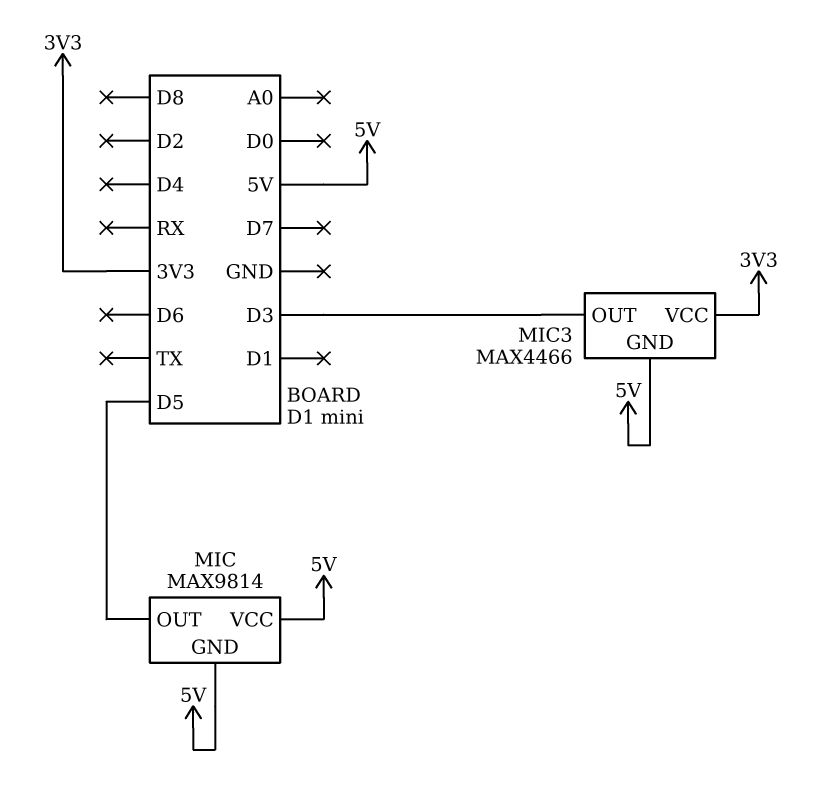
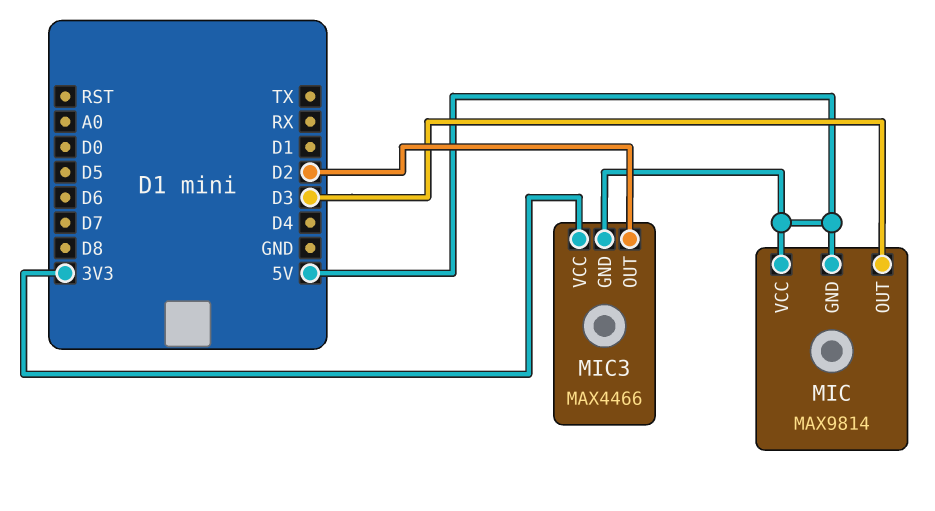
MIC pin OUT: D5 -> D3
MIC3 pin OUT: D3 -> D2

